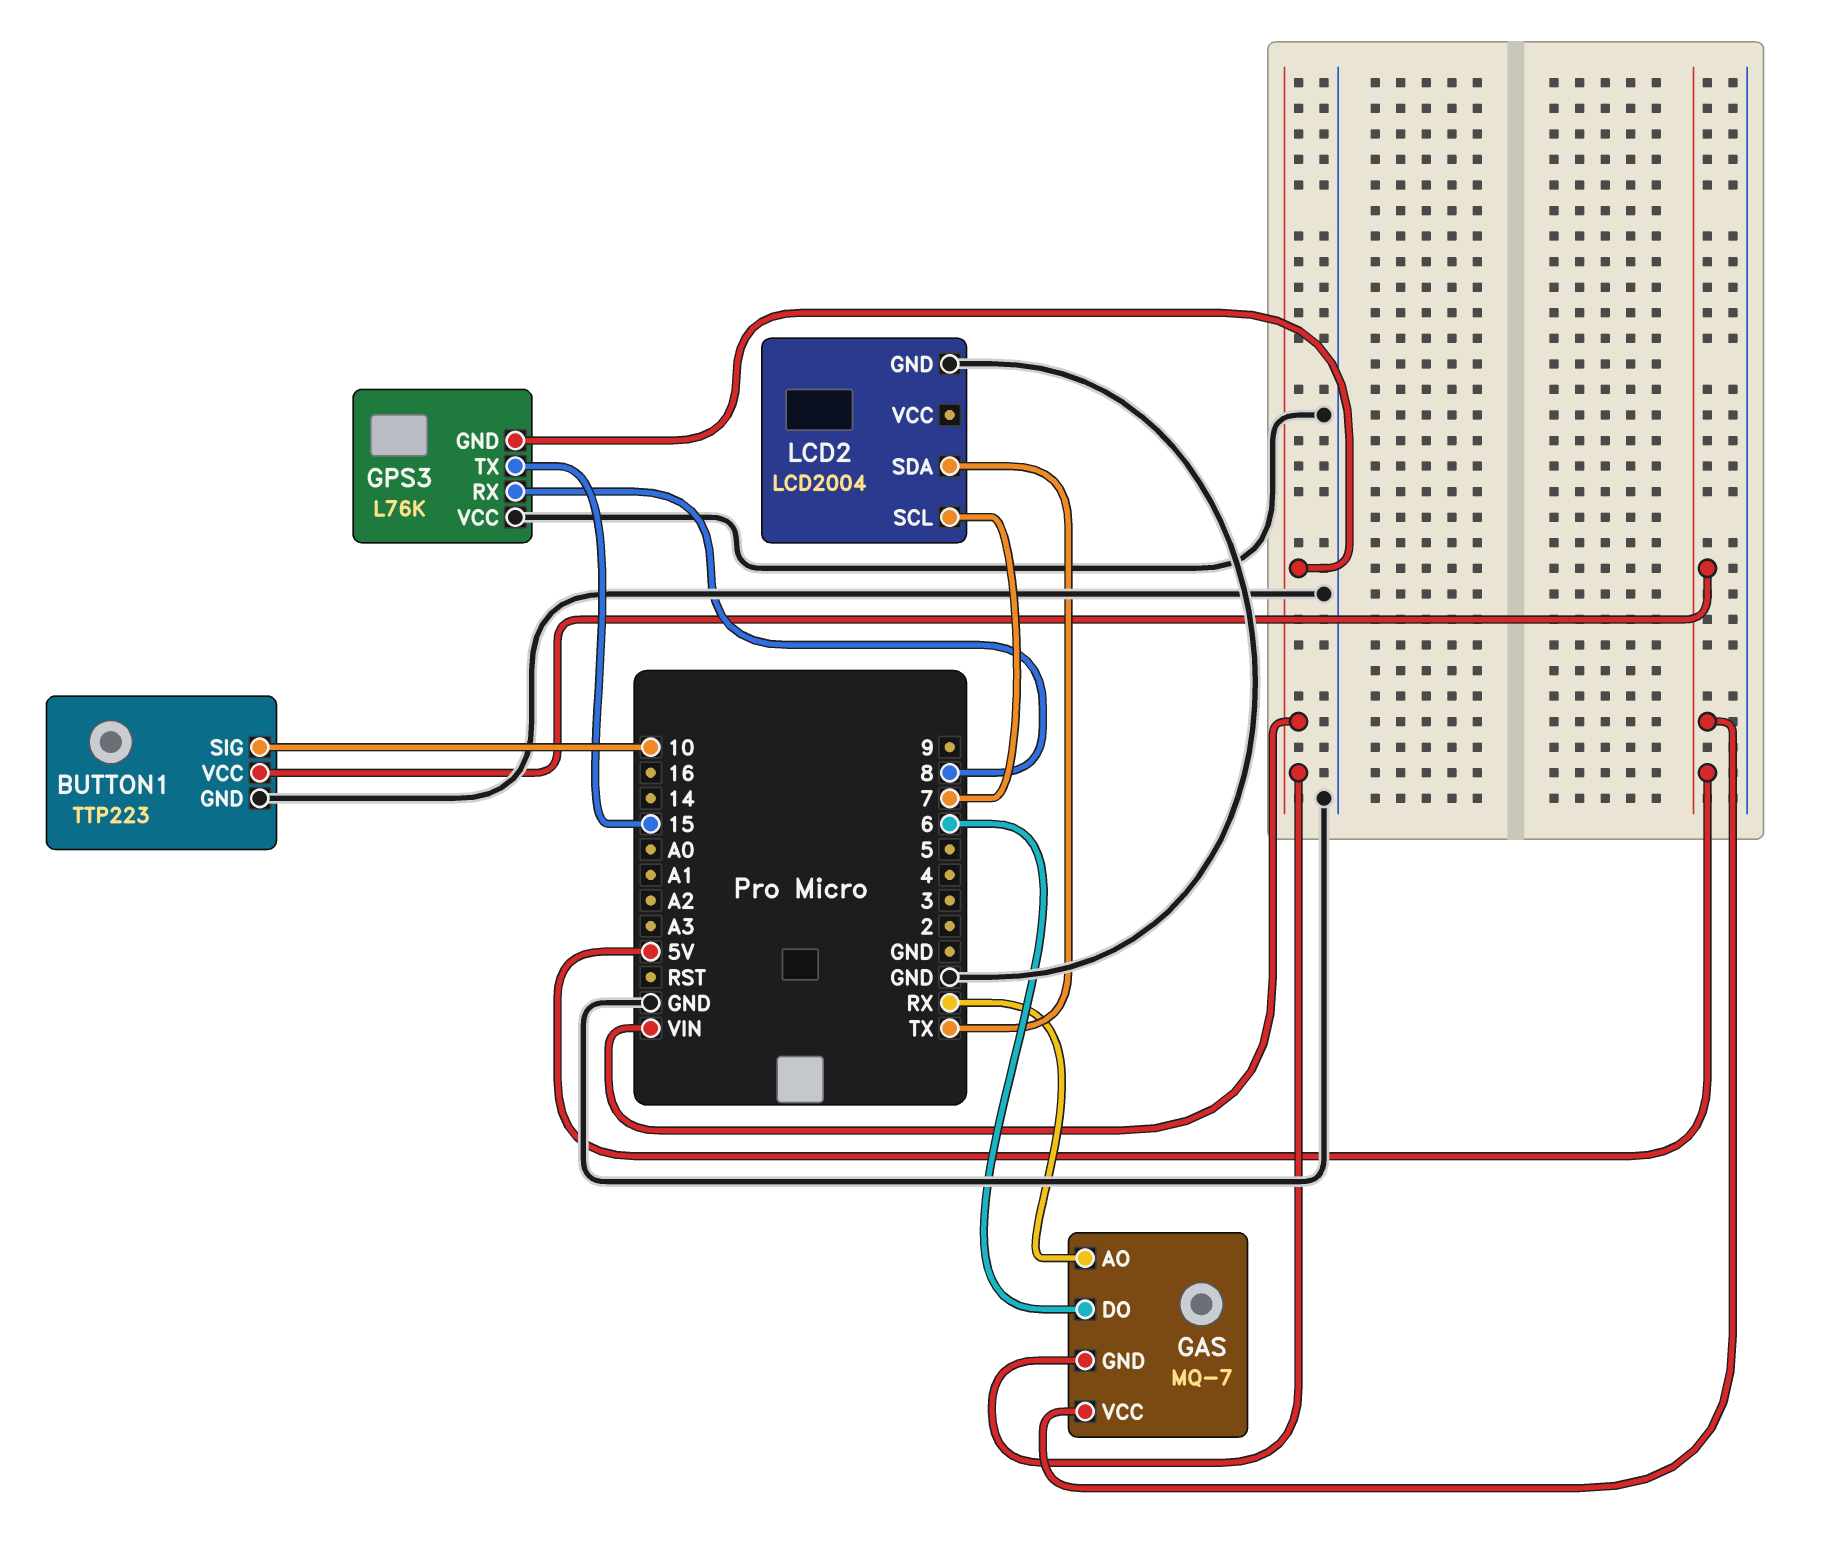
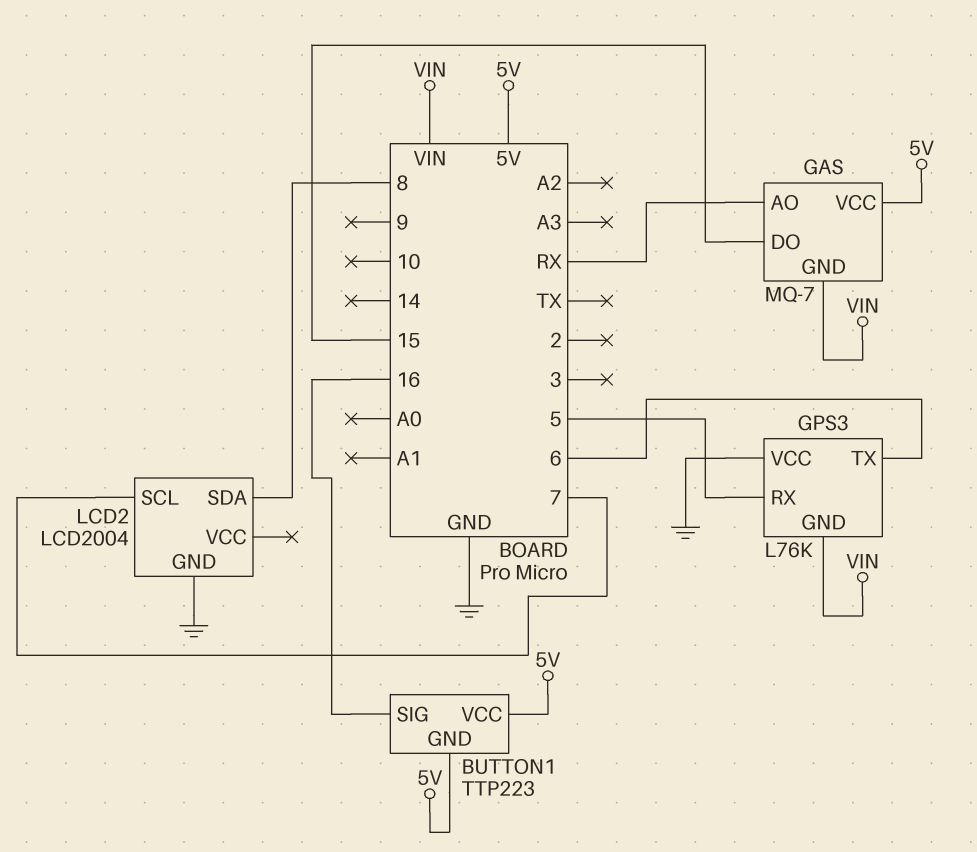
BUTTON1 pin GND: GND -> 5V
BUTTON1 pin SIG: 10 -> 16
GAS pin DO: 6 -> 15
GPS3 pin RX: 8 -> 5
GPS3 pin TX: 15 -> 6
LCD2 pin SDA: TX -> 8

